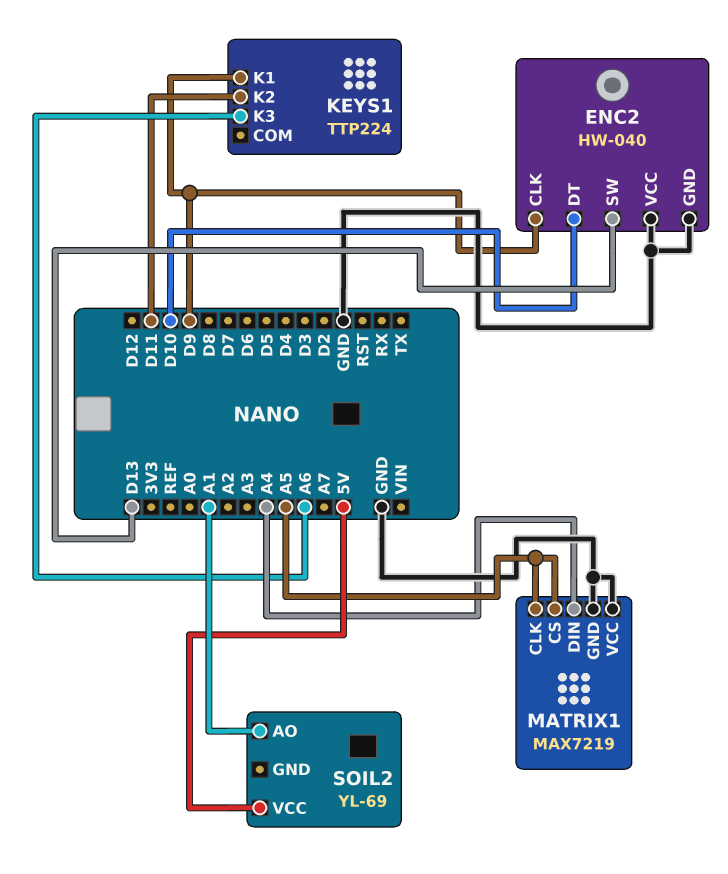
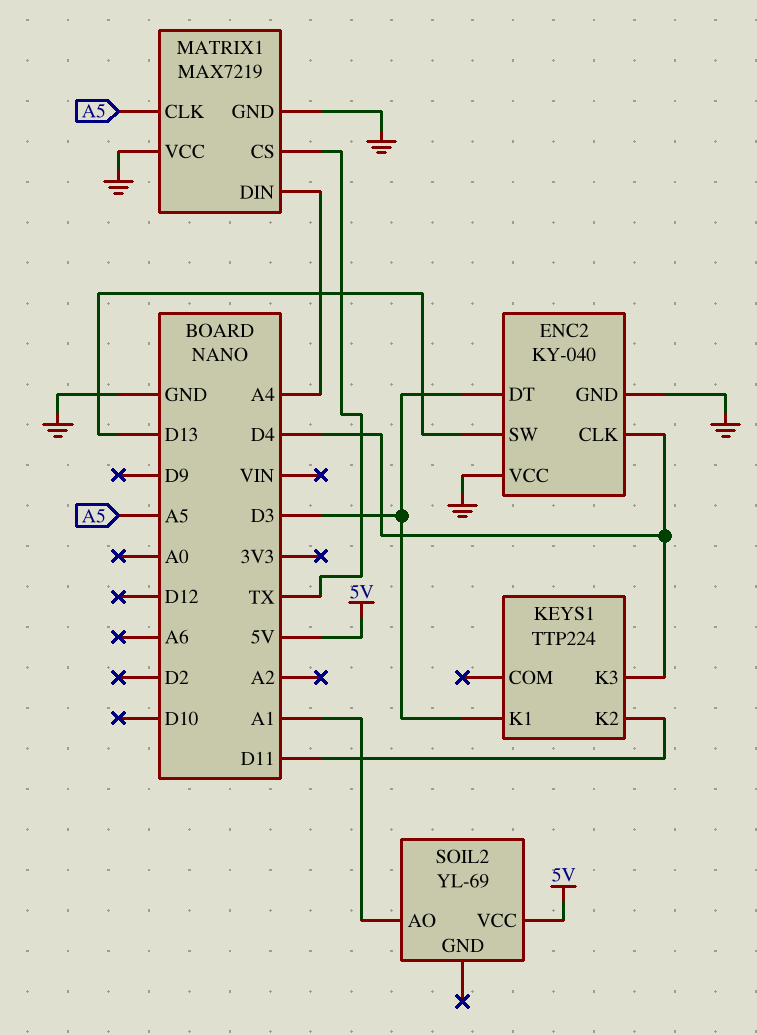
ENC2: HW-040 -> KY-040
ENC2 pin CLK: D9 -> D4
ENC2 pin DT: D10 -> D3
KEYS1 pin K1: D9 -> D3
KEYS1 pin K3: A6 -> D4
MATRIX1 pin CS: A5 -> TX

